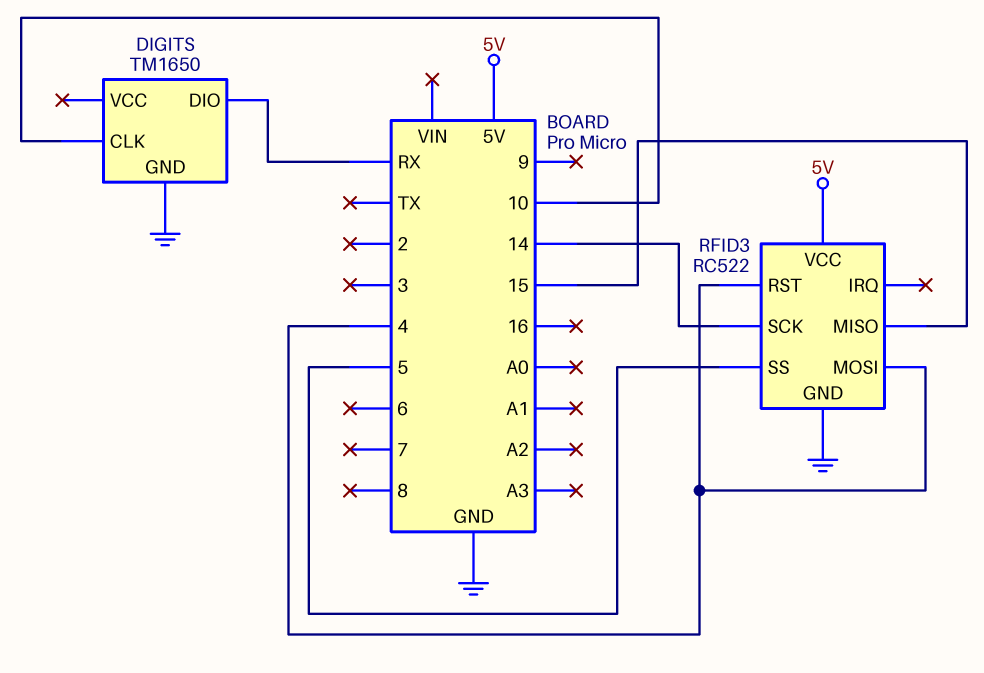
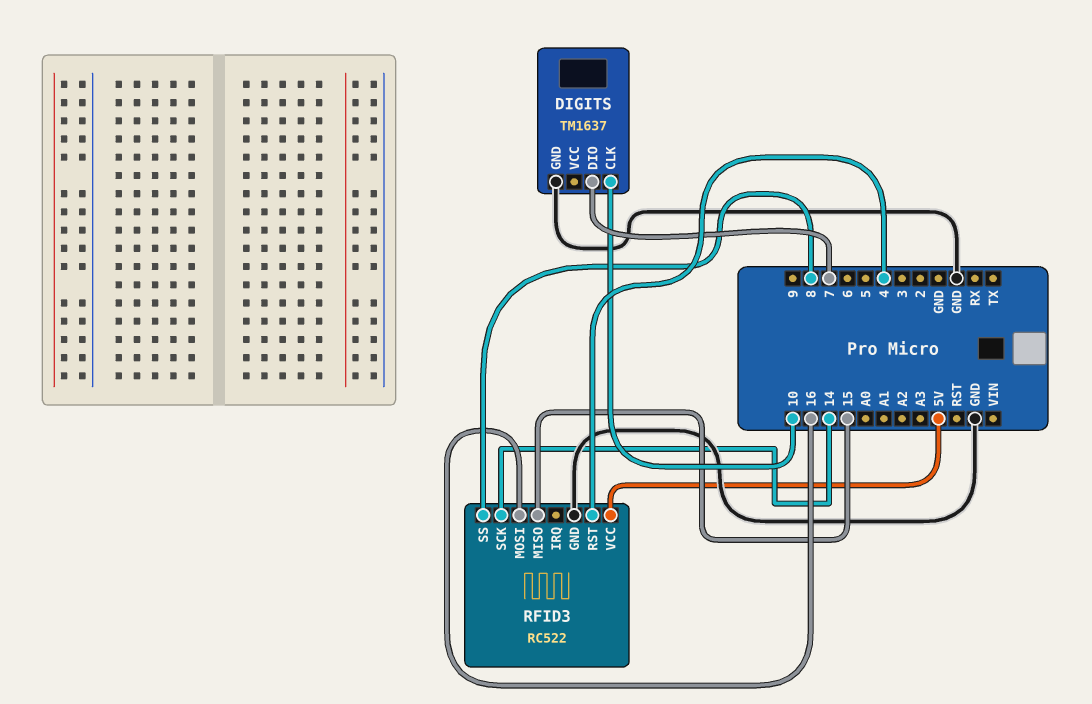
DIGITS: TM1650 -> TM1637
DIGITS pin DIO: RX -> 7
RFID3 pin MOSI: 4 -> 16
RFID3 pin SS: 5 -> 8

